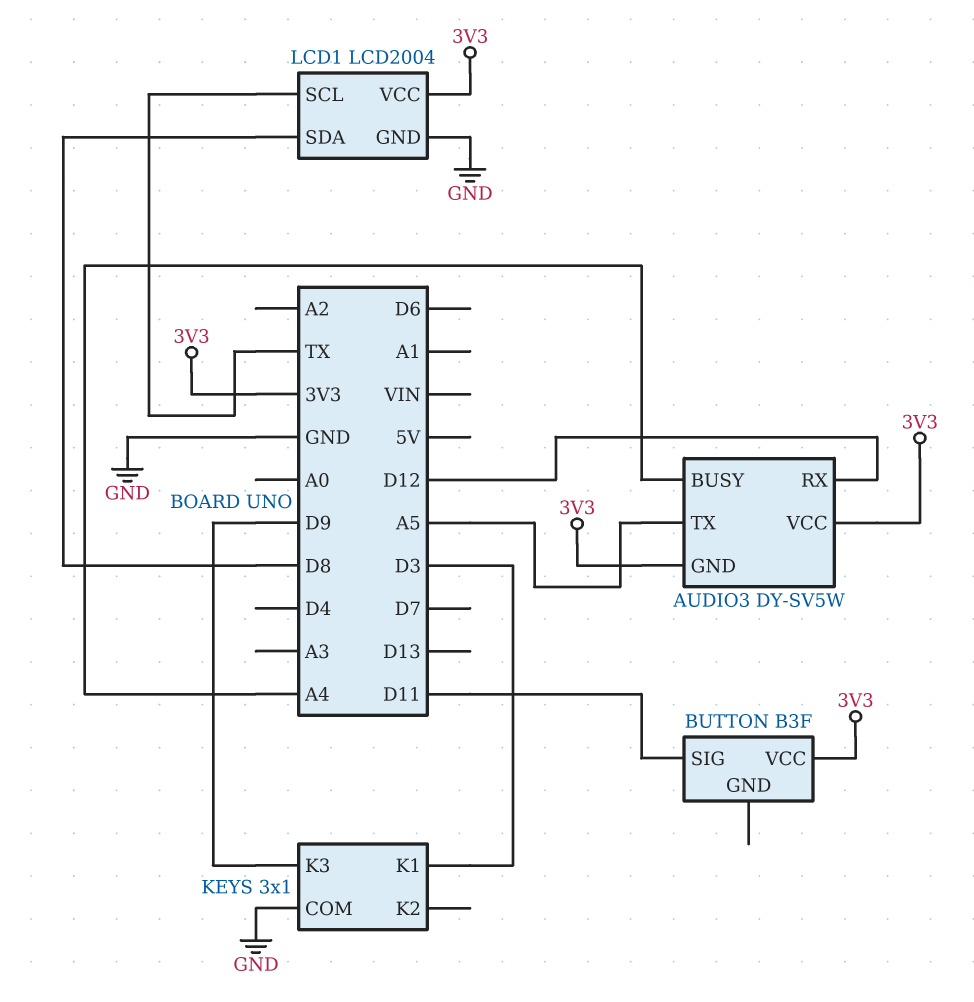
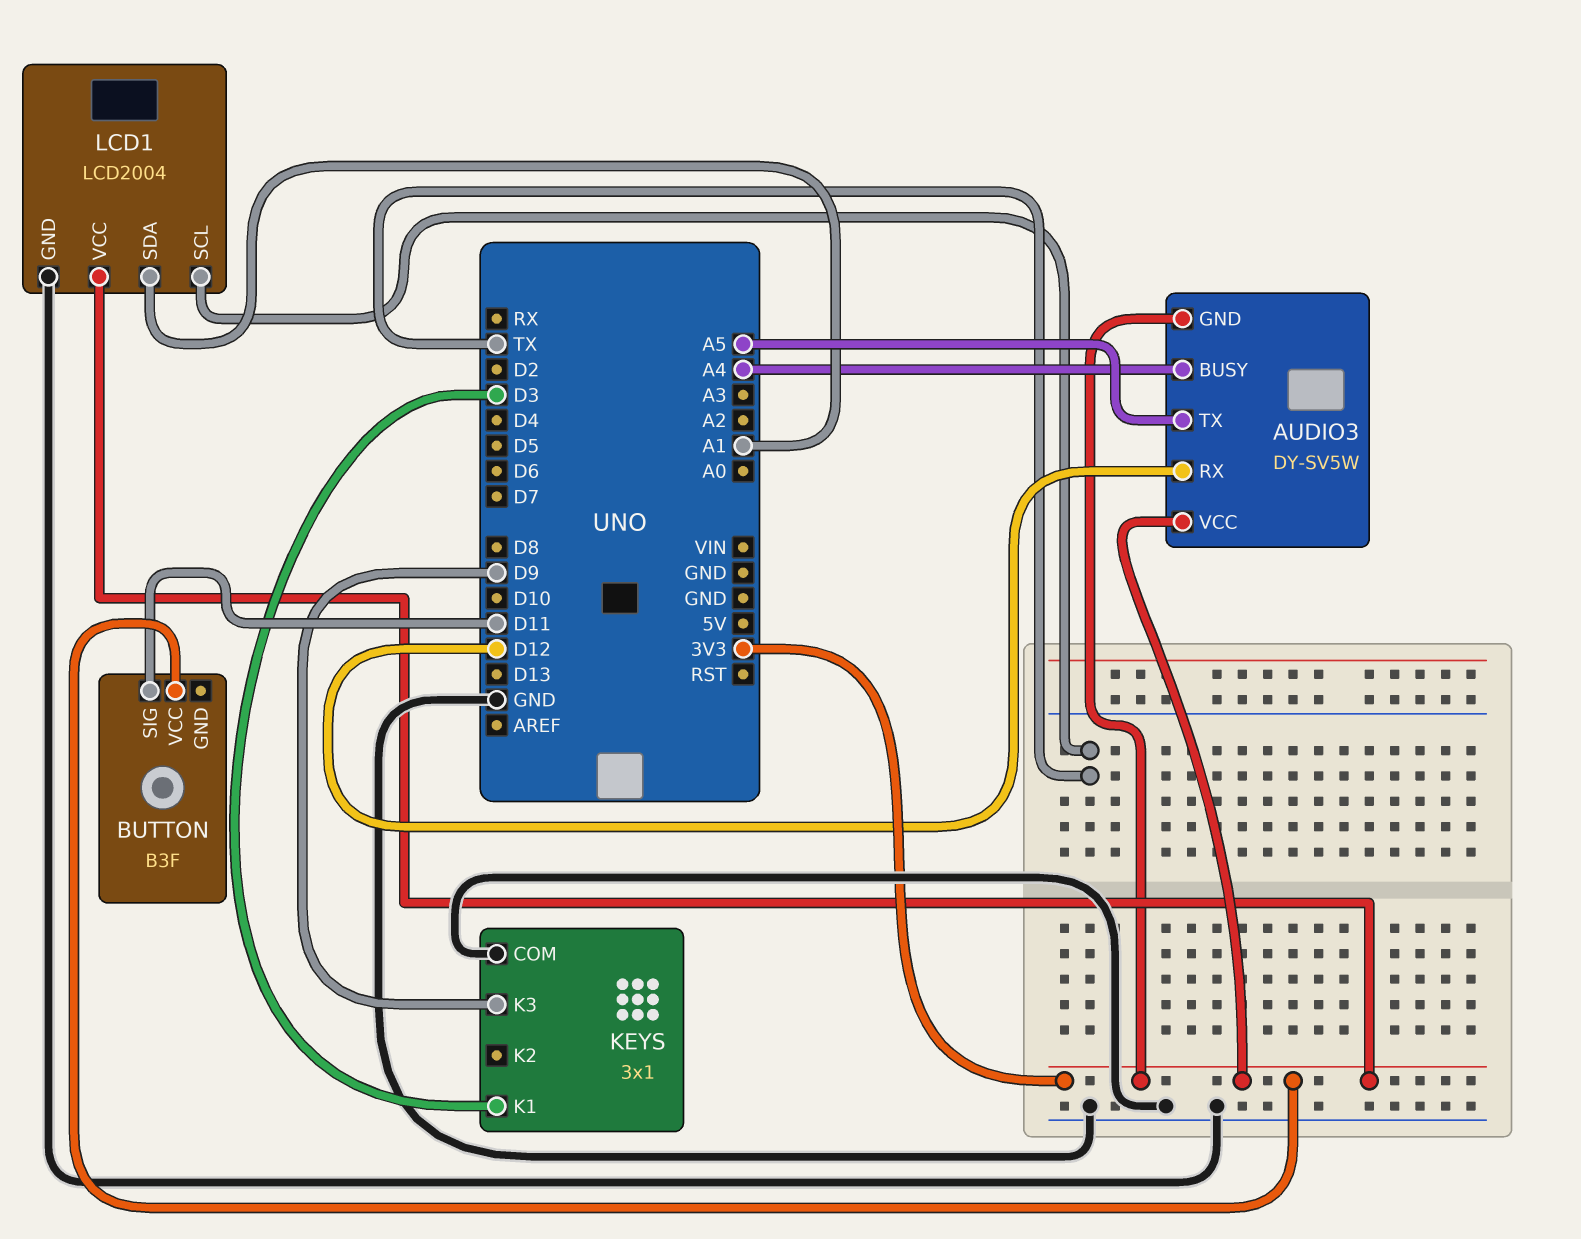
LCD1 pin SDA: D8 -> A1

